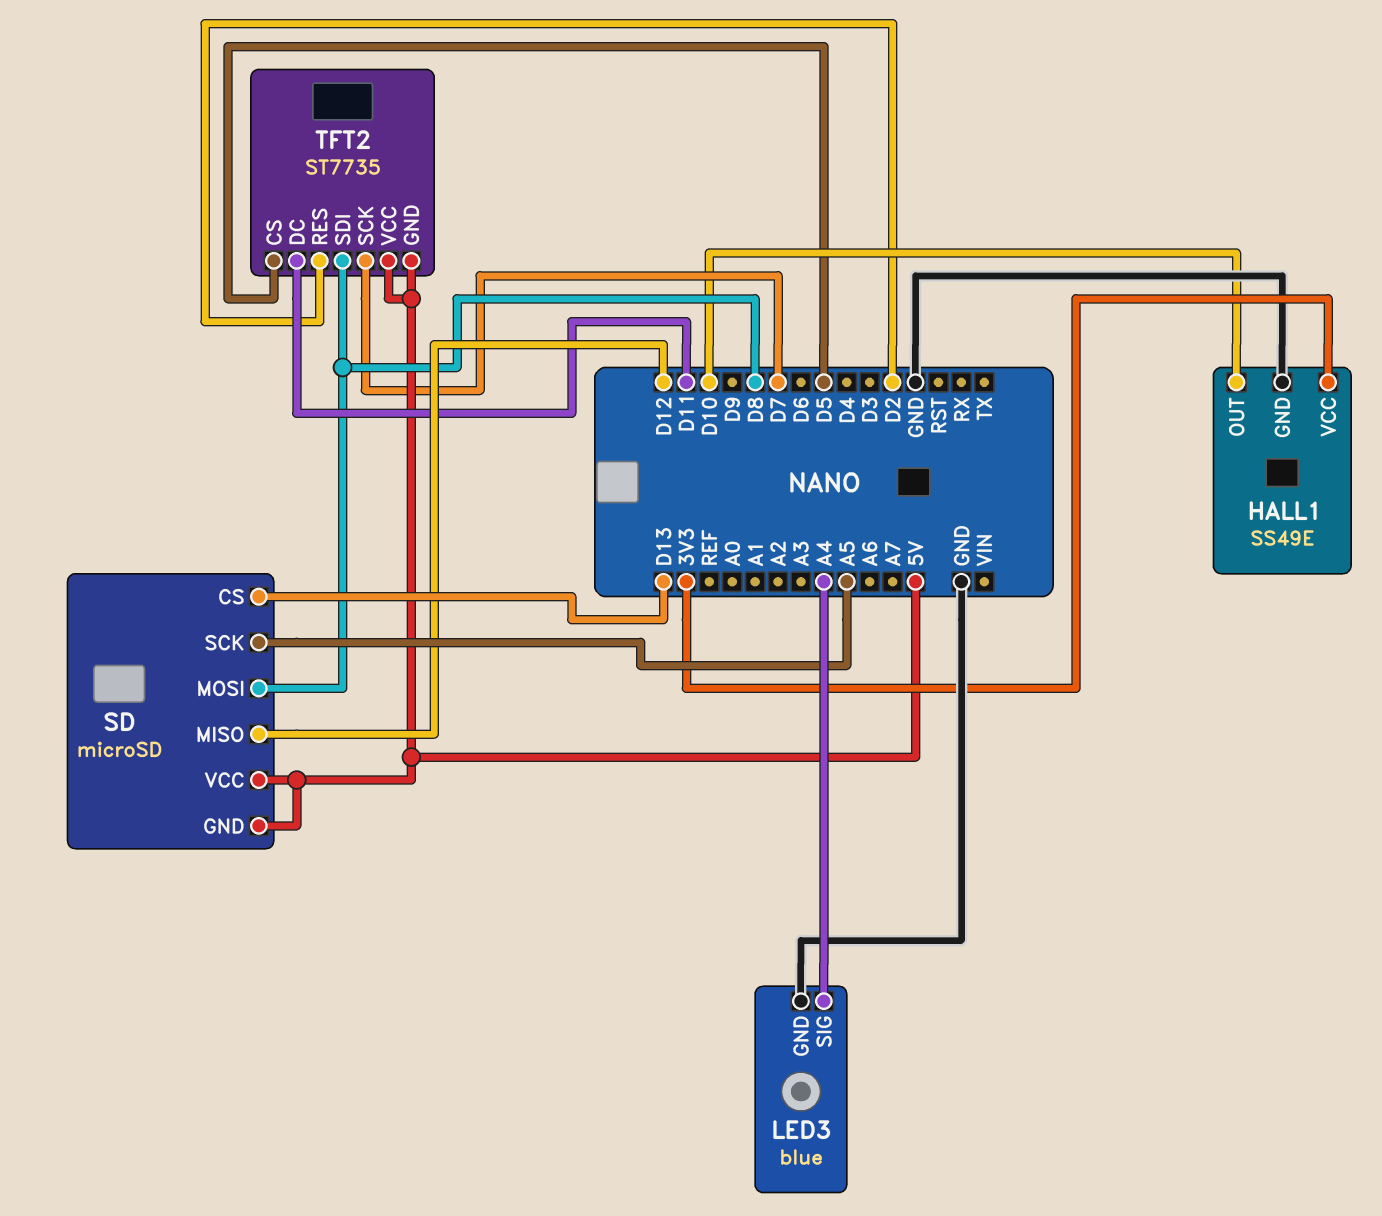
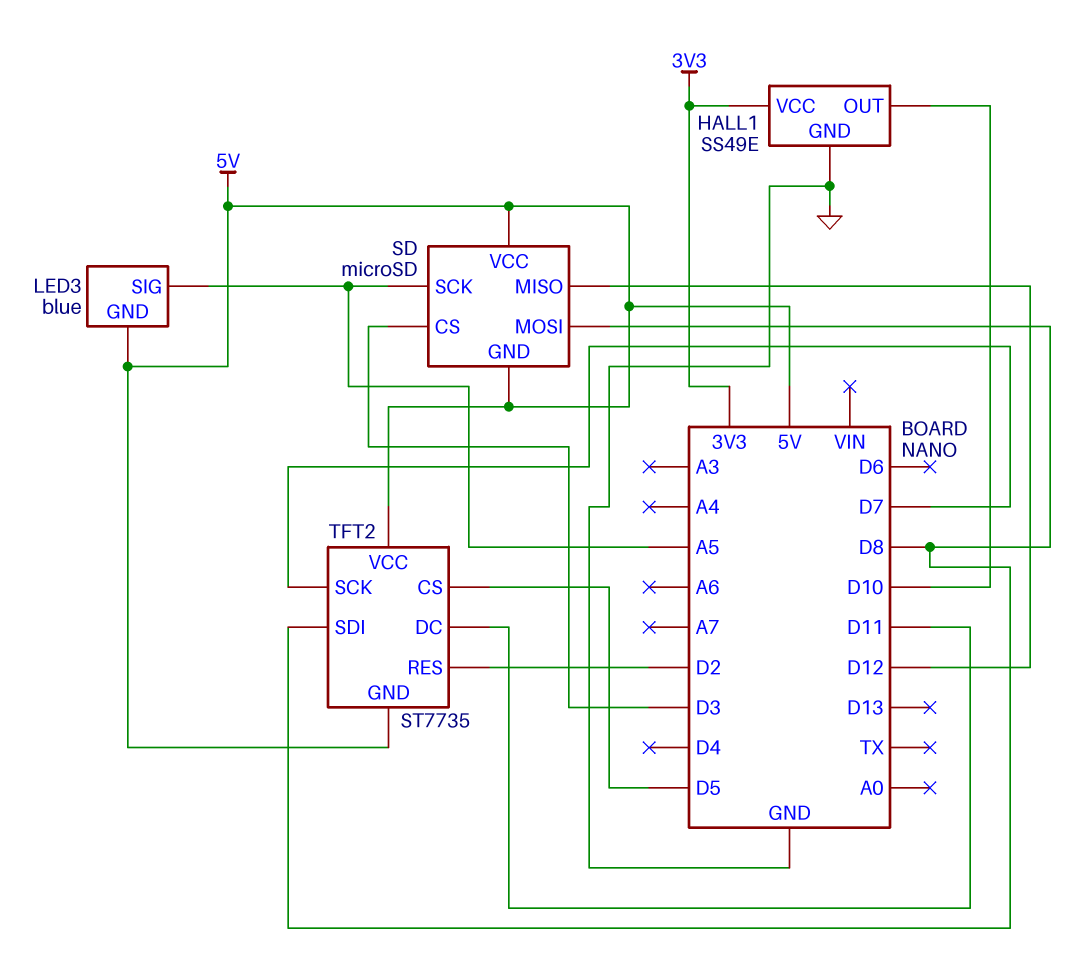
LED3 pin GND: GND -> 5V
LED3 pin SIG: A4 -> A5
SD pin CS: D13 -> D3

